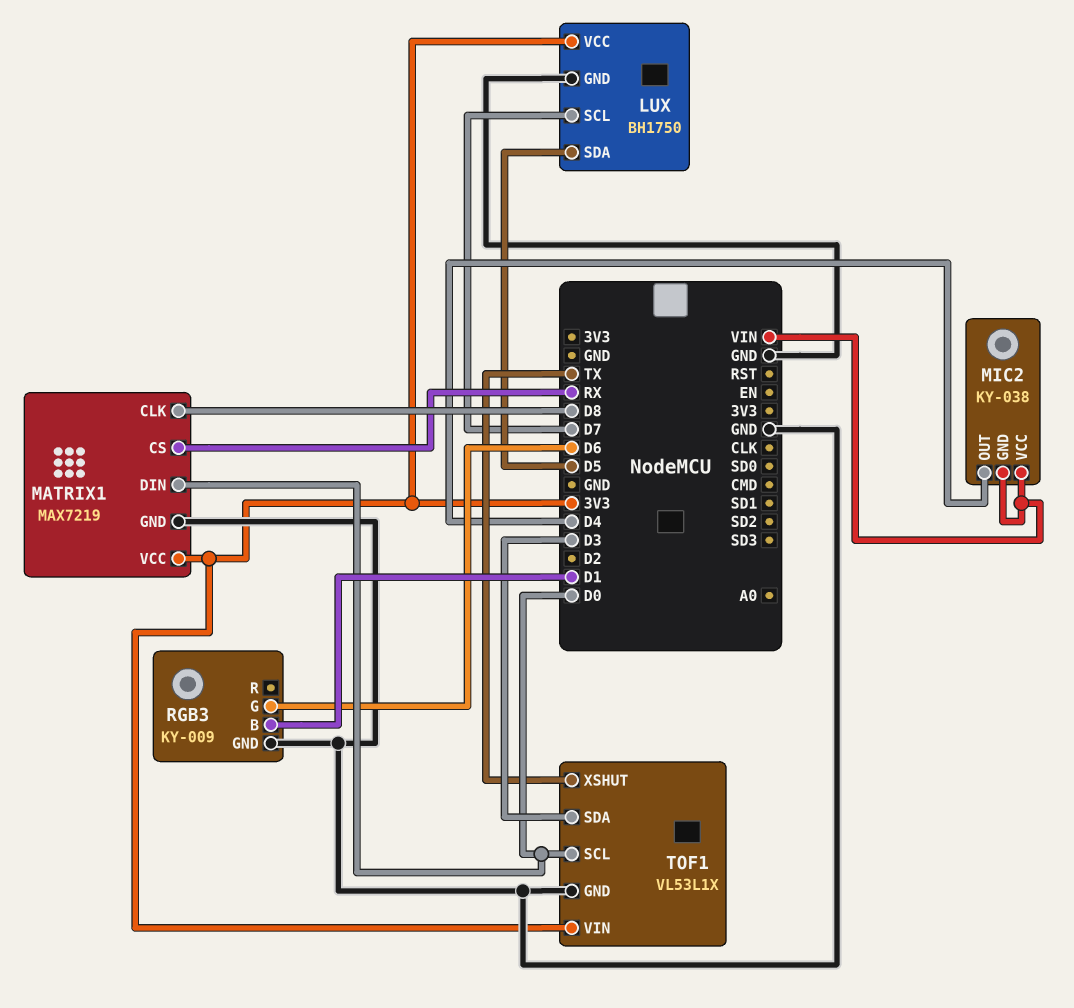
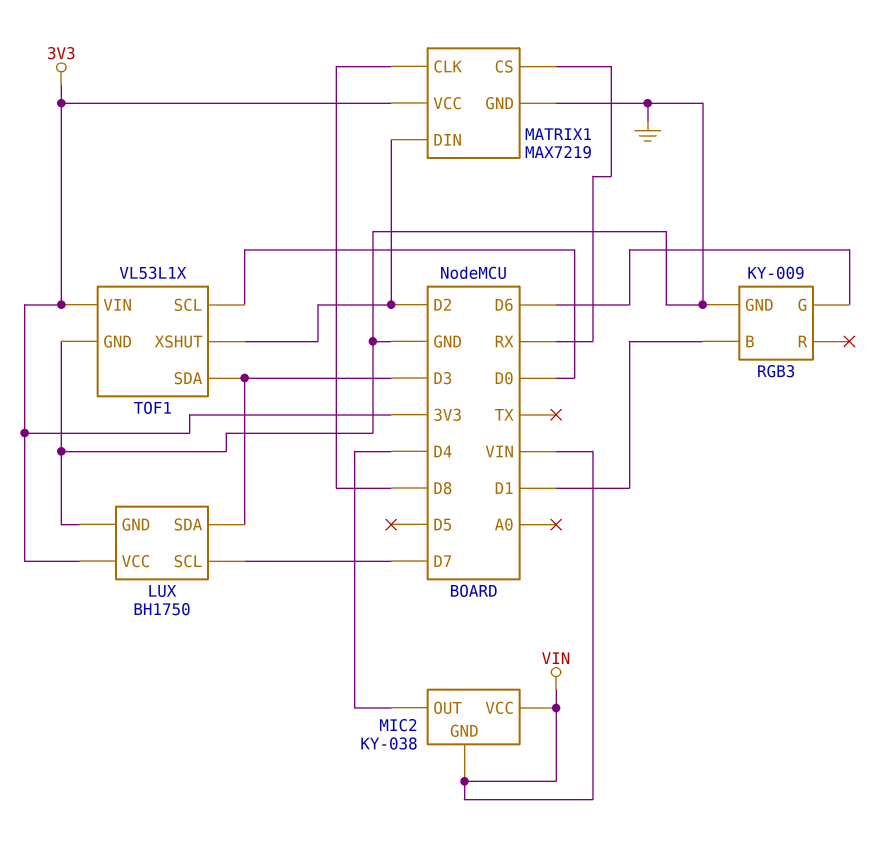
LUX pin SDA: D5 -> D3
MATRIX1 pin DIN: D0 -> D2
TOF1 pin XSHUT: TX -> D2

